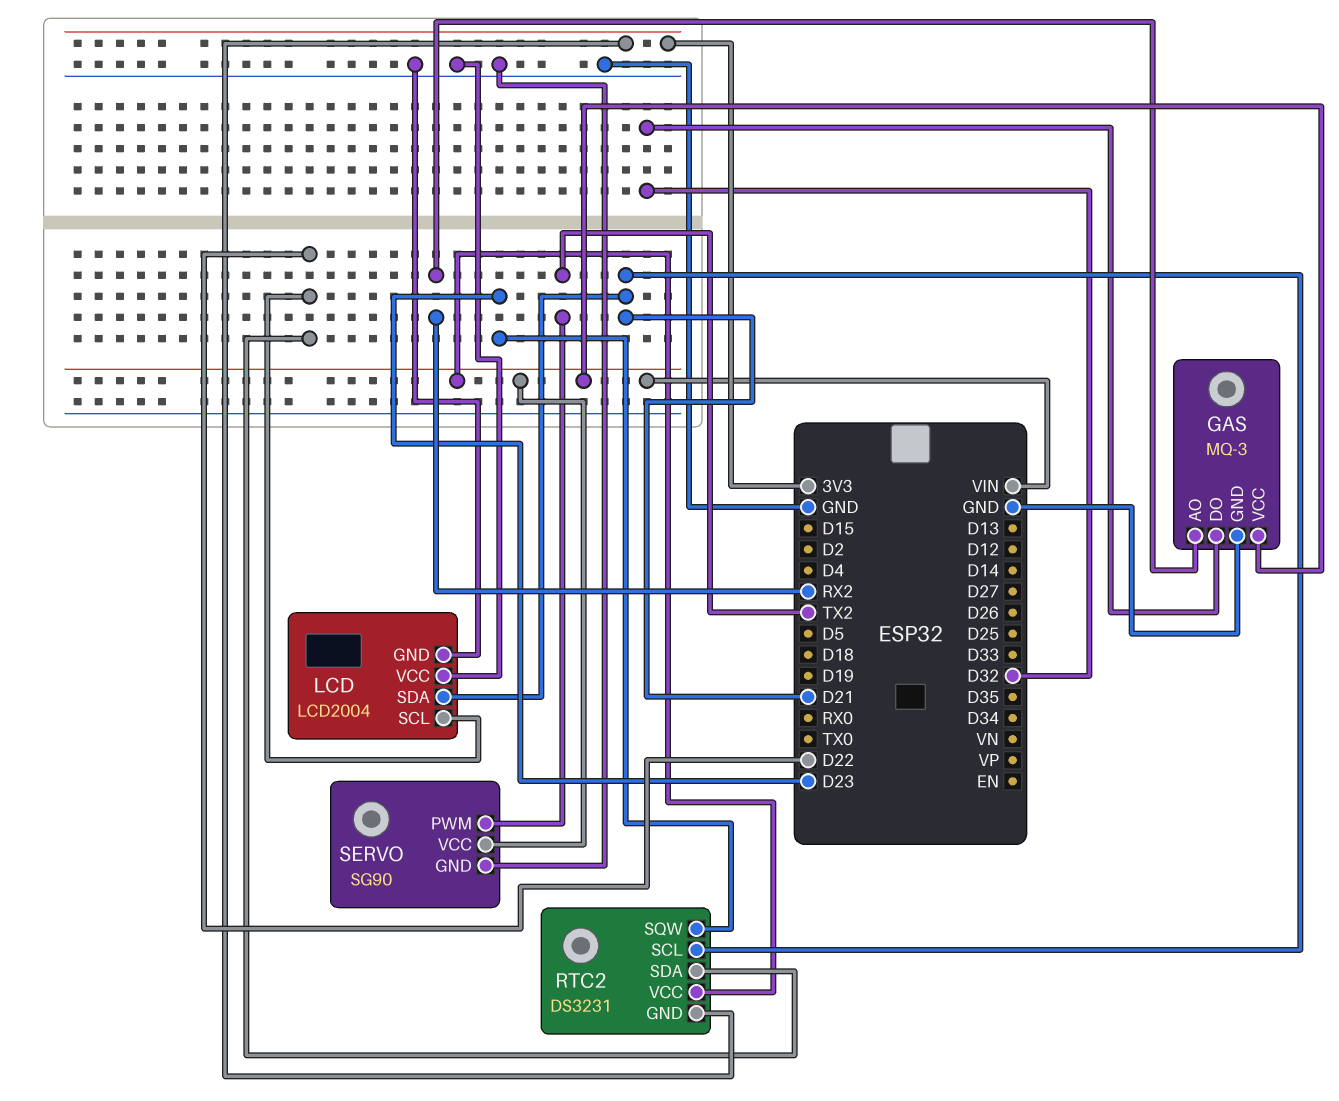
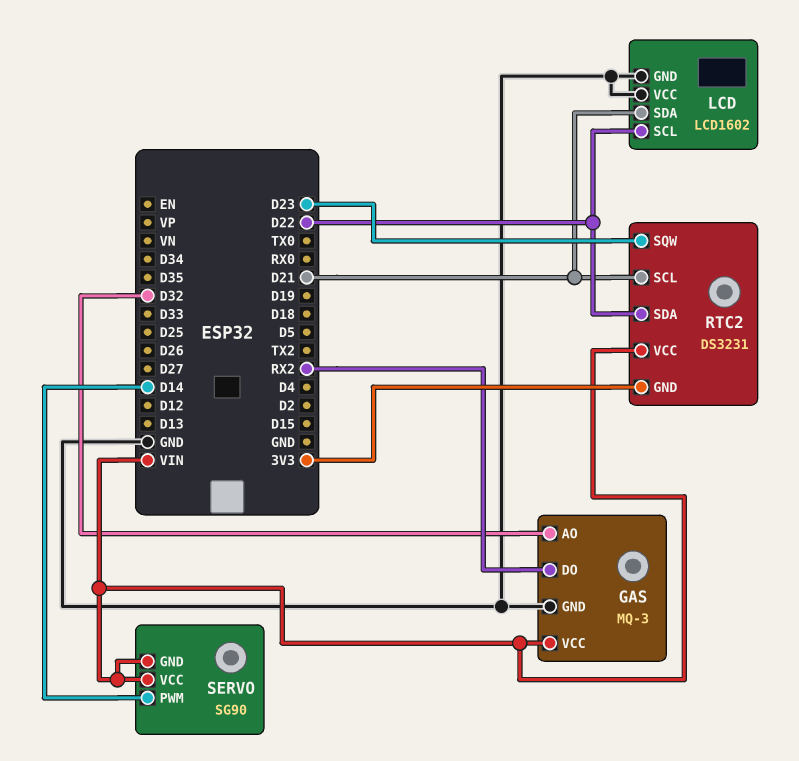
GAS pin AO: RX2 -> D32
GAS pin DO: D32 -> RX2
LCD: LCD2004 -> LCD1602
SERVO pin GND: GND -> VIN
SERVO pin PWM: TX2 -> D14

